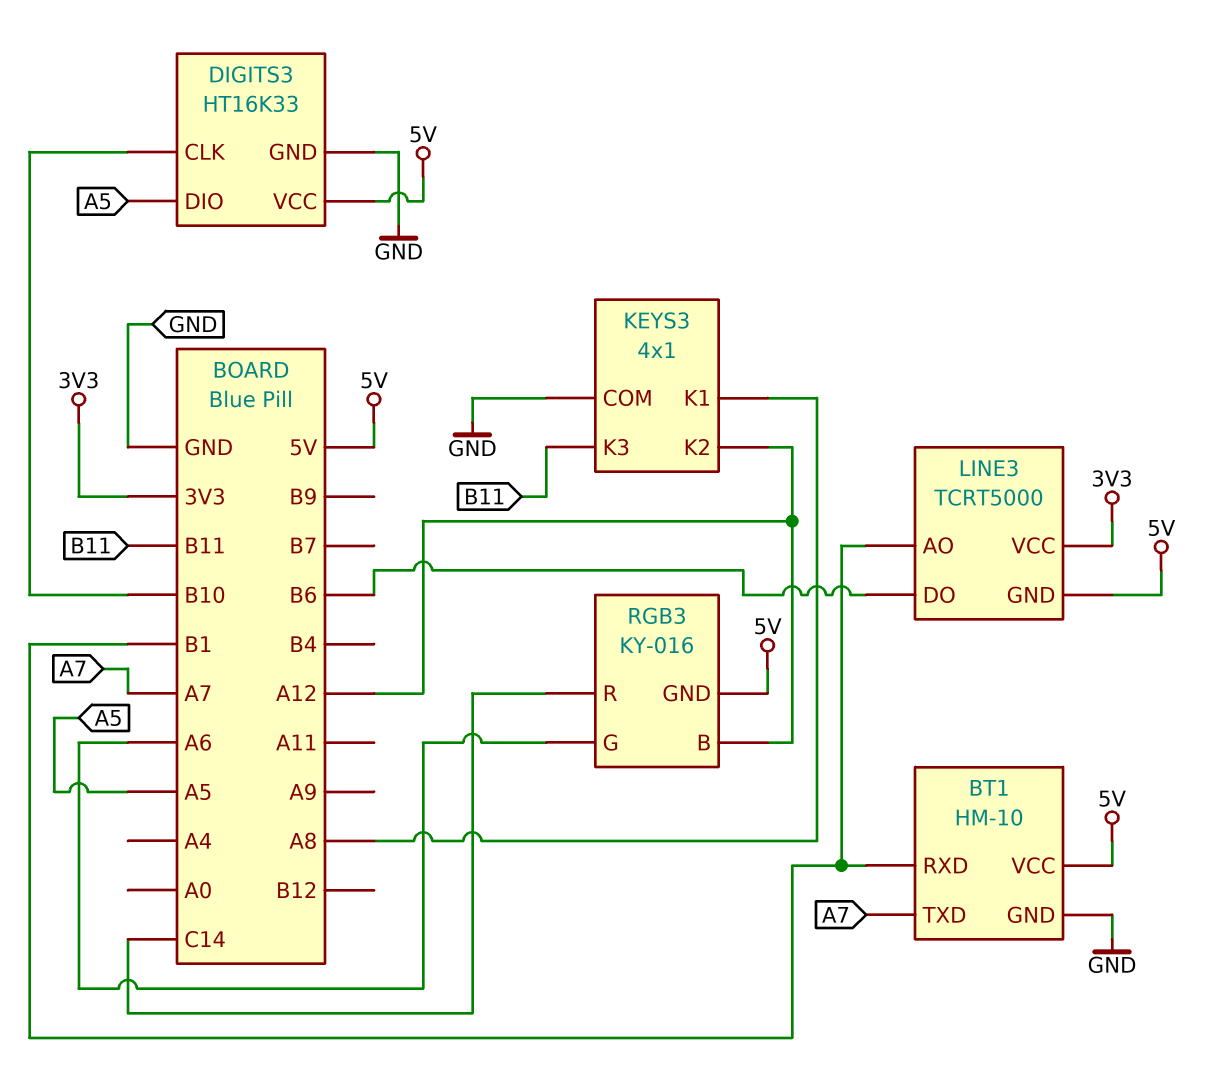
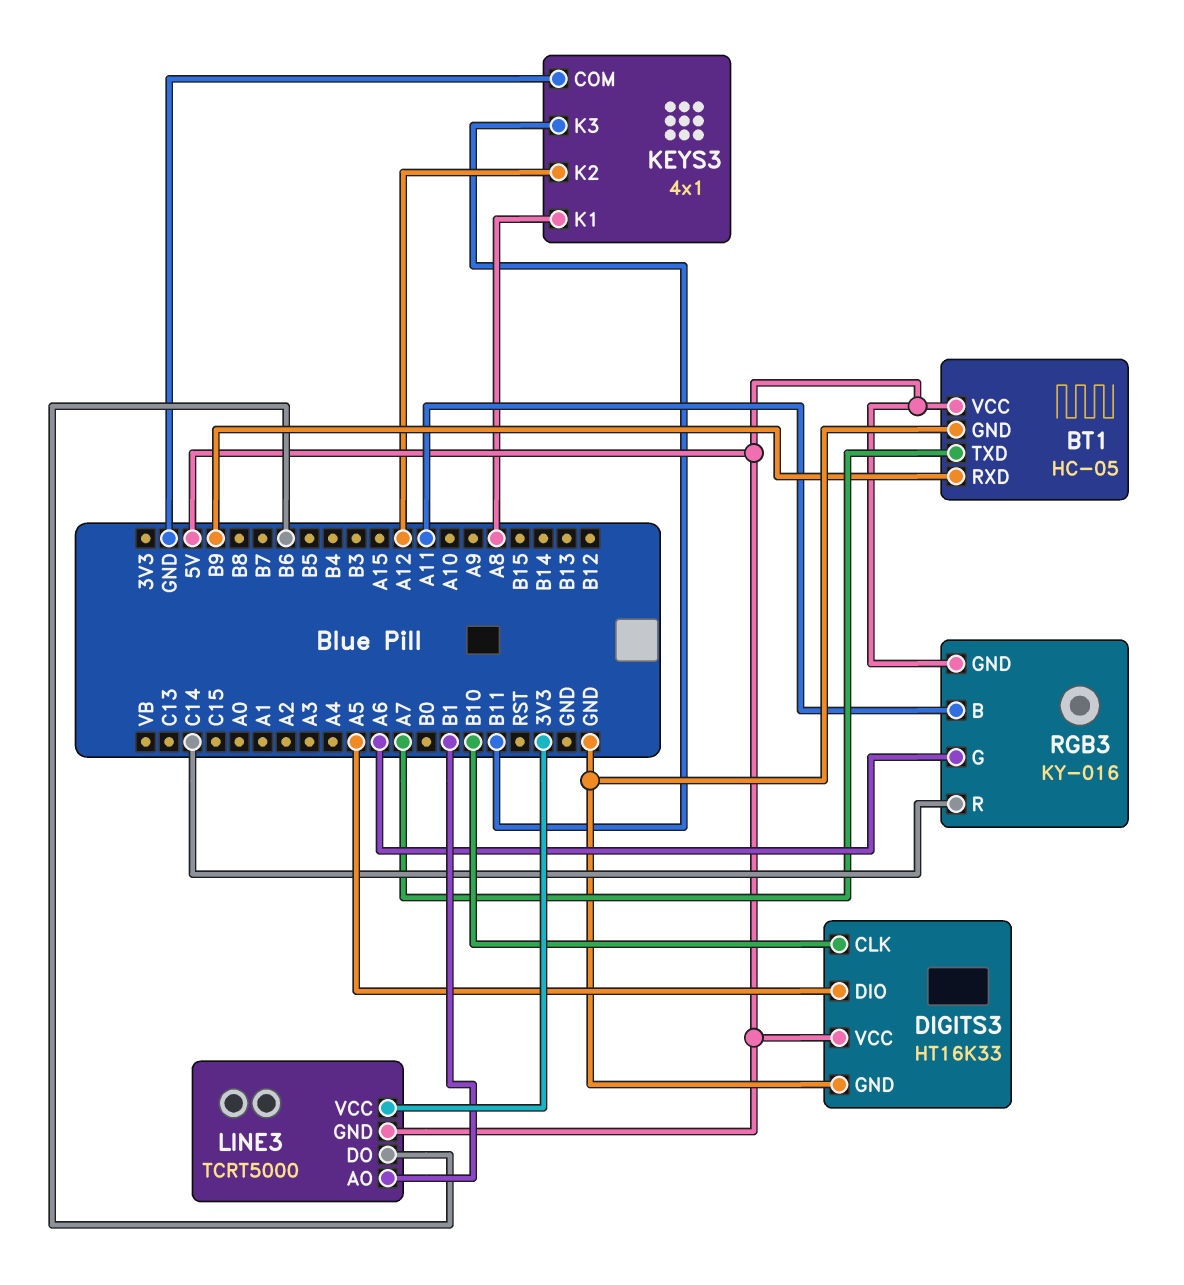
BT1: HM-10 -> HC-05
BT1 pin RXD: B1 -> B9
RGB3 pin B: A12 -> A11

